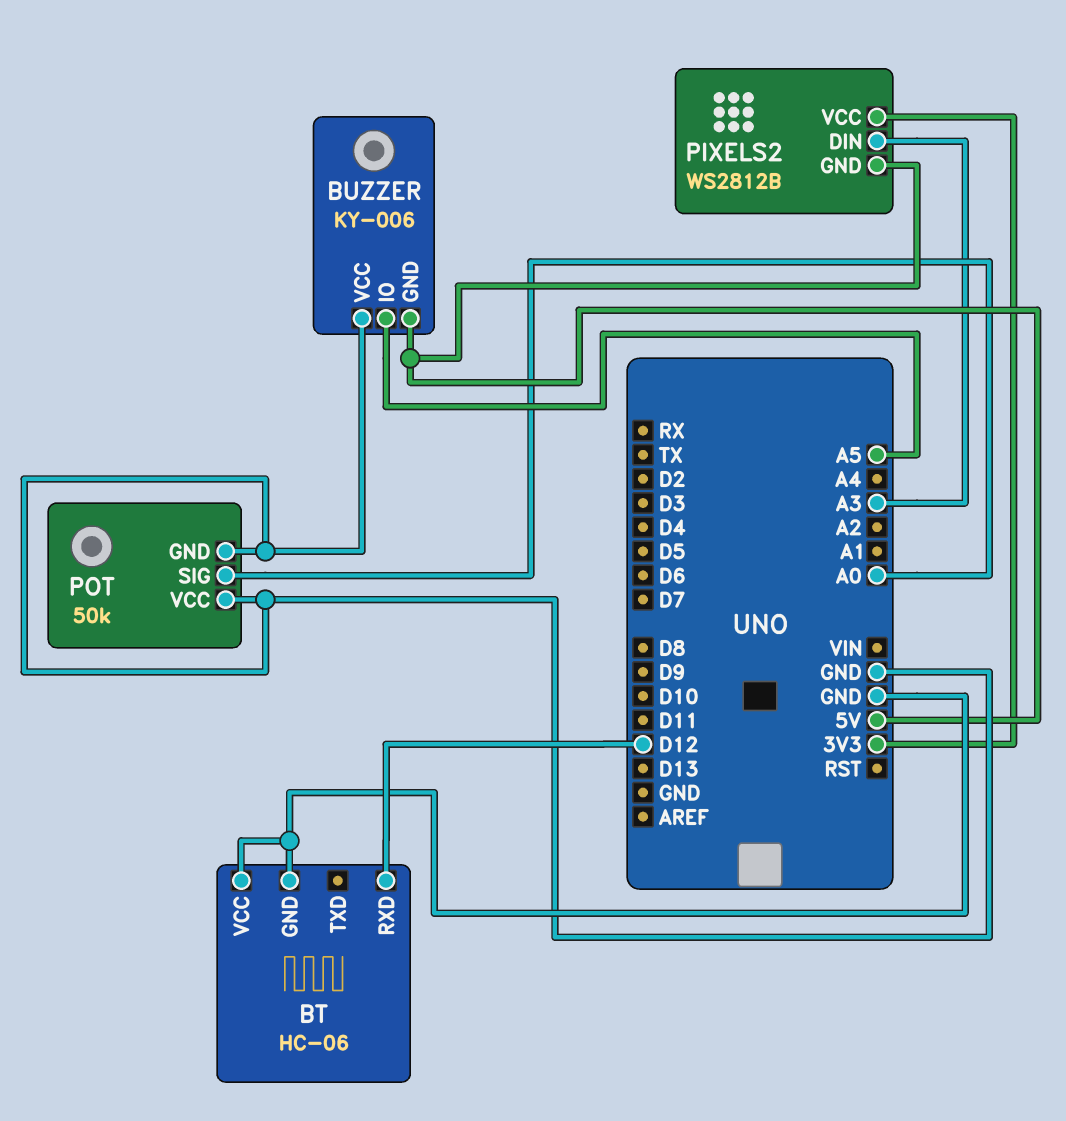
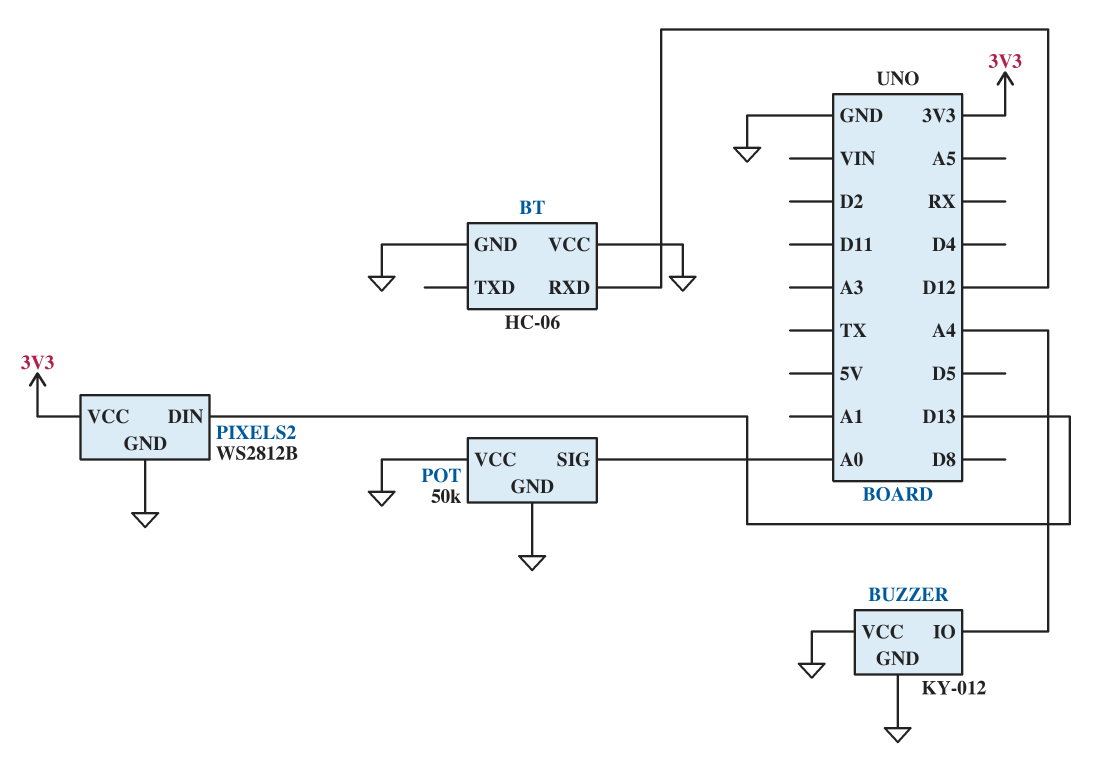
BUZZER: KY-006 -> KY-012
BUZZER pin GND: 5V -> GND
BUZZER pin IO: A5 -> A4
PIXELS2 pin DIN: A3 -> D13
PIXELS2 pin GND: 5V -> GND

